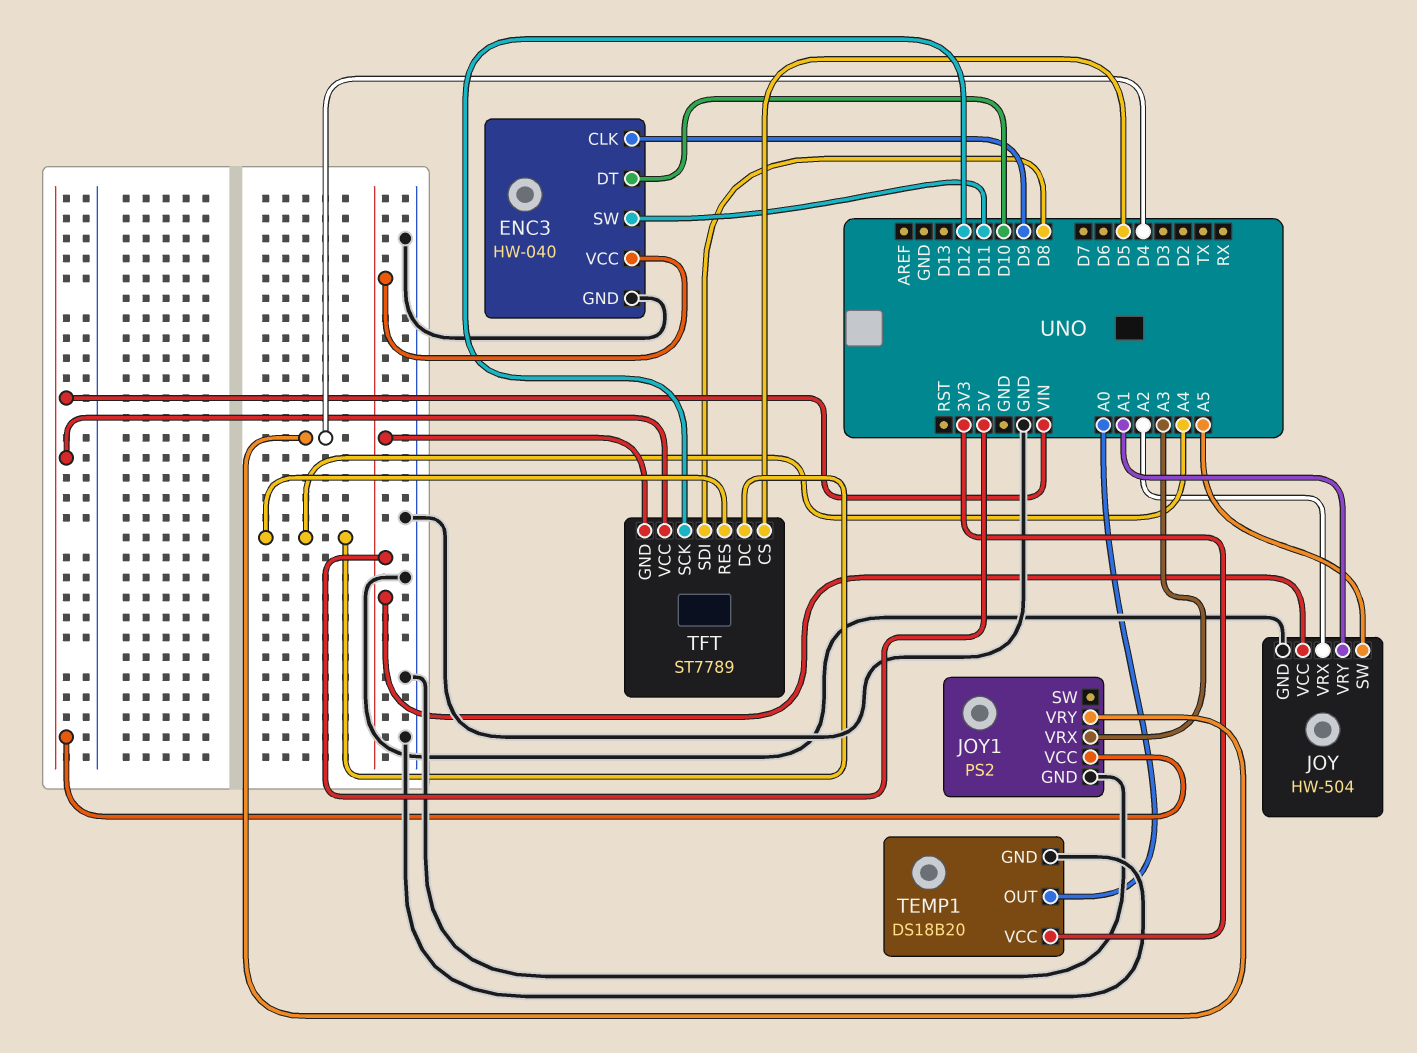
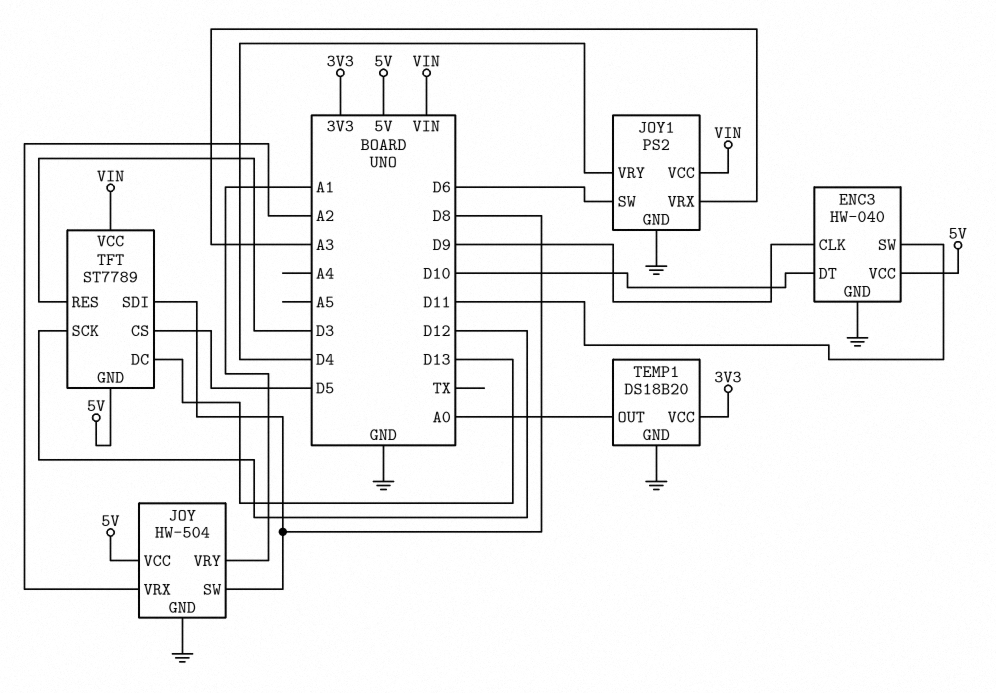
JOY pin SW: A5 -> D8
JOY1 pin SW: none -> D6
TFT pin DC: A4 -> D13
TFT pin RES: A4 -> D3

